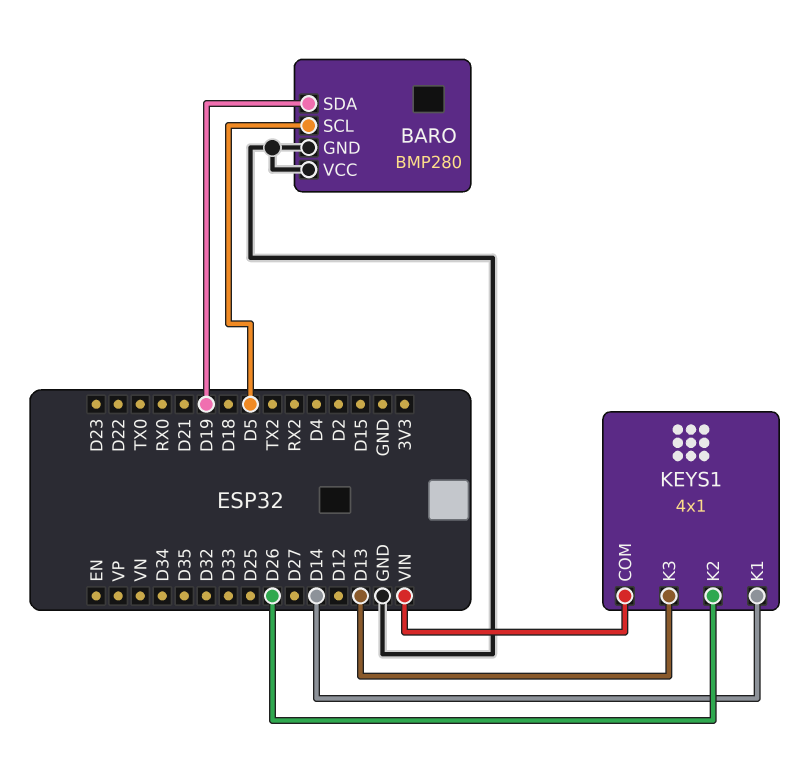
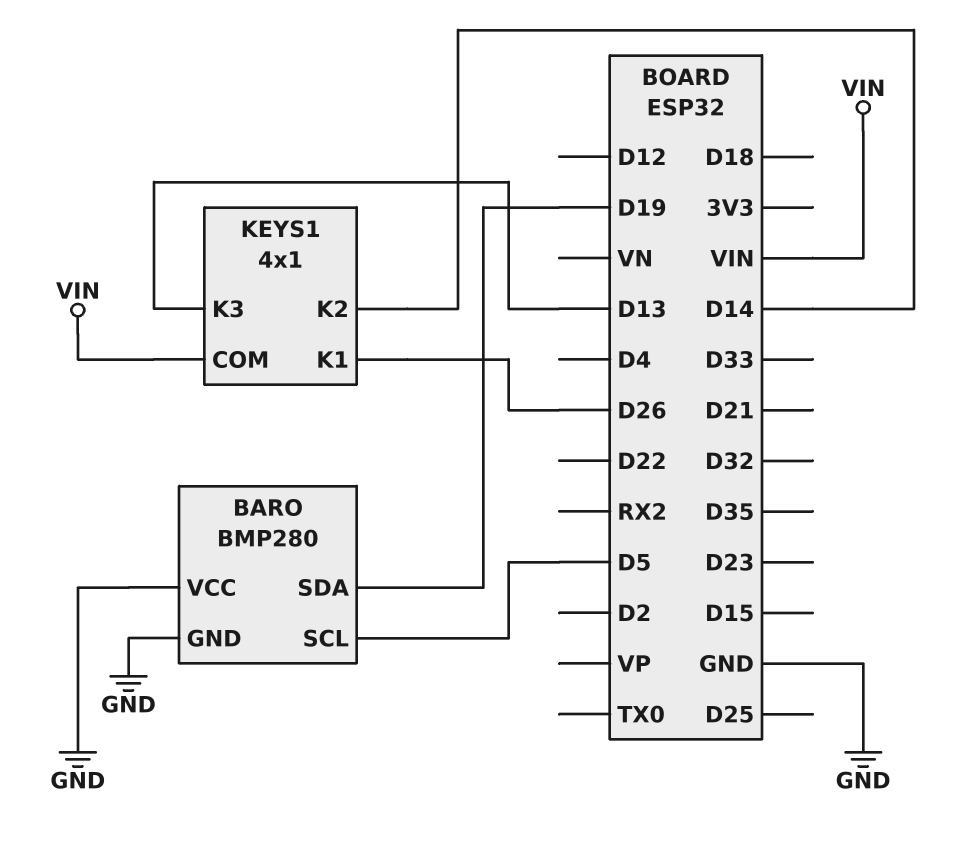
KEYS1 pin K1: D14 -> D26
KEYS1 pin K2: D26 -> D14

